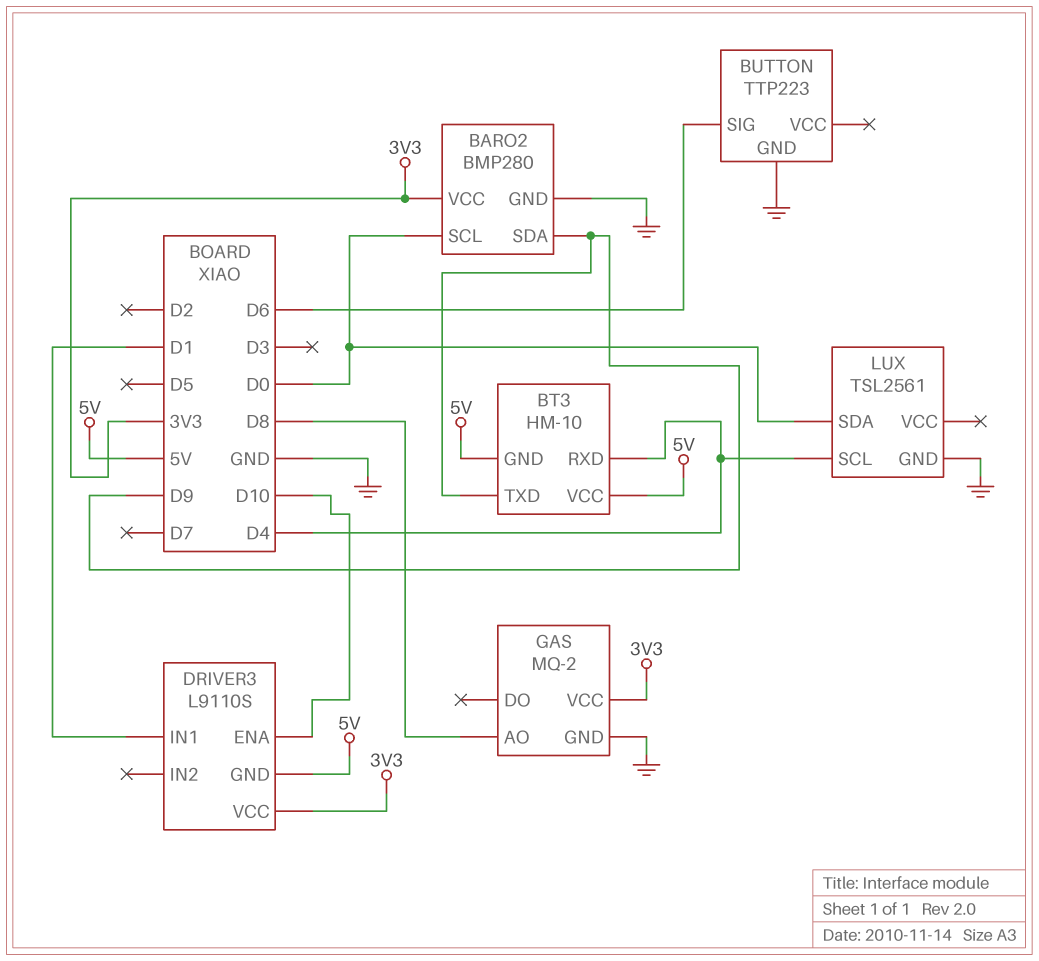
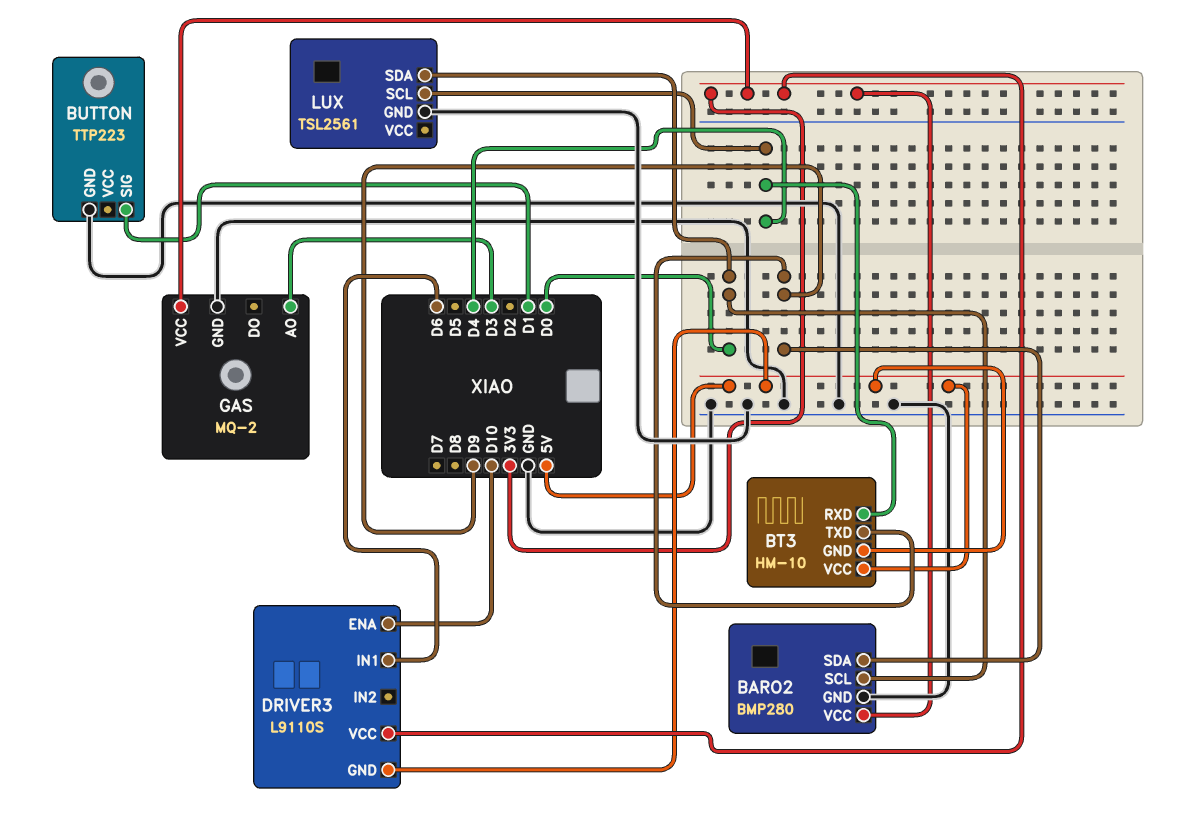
BUTTON pin SIG: D6 -> D1
DRIVER3 pin IN1: D1 -> D6
GAS pin AO: D8 -> D3

